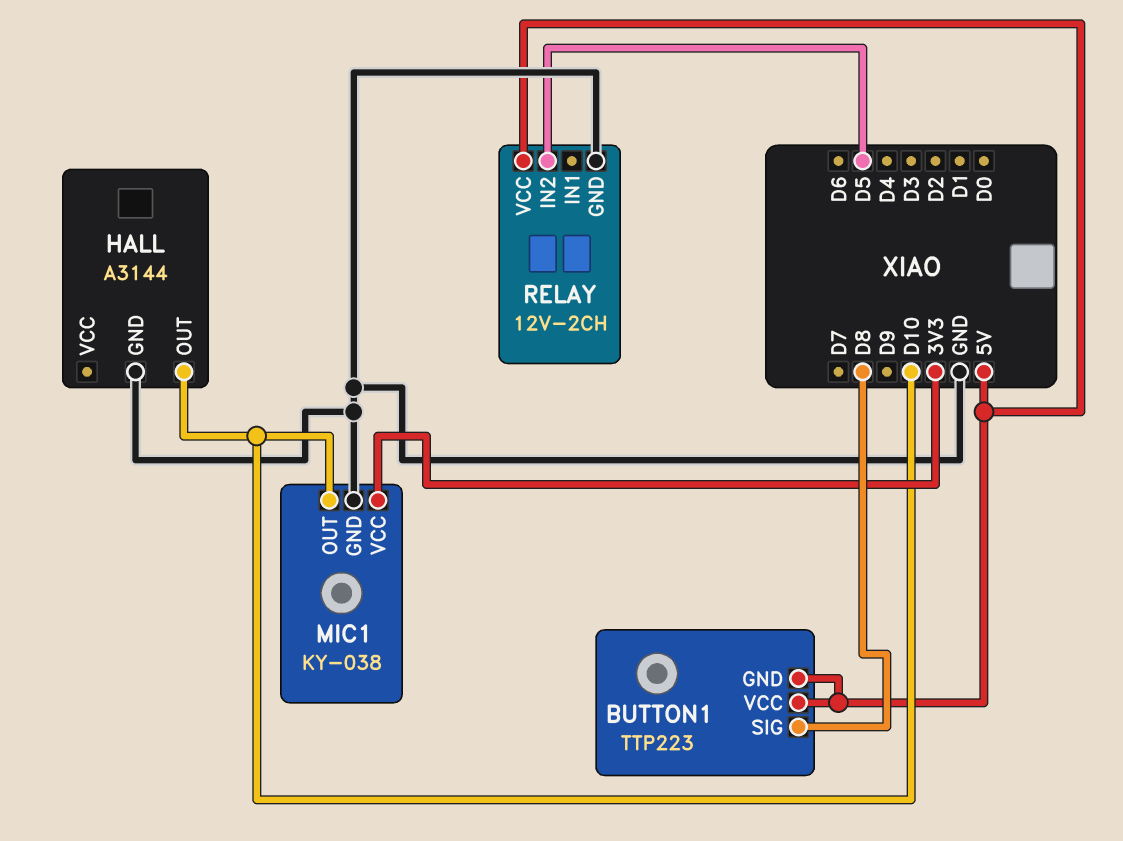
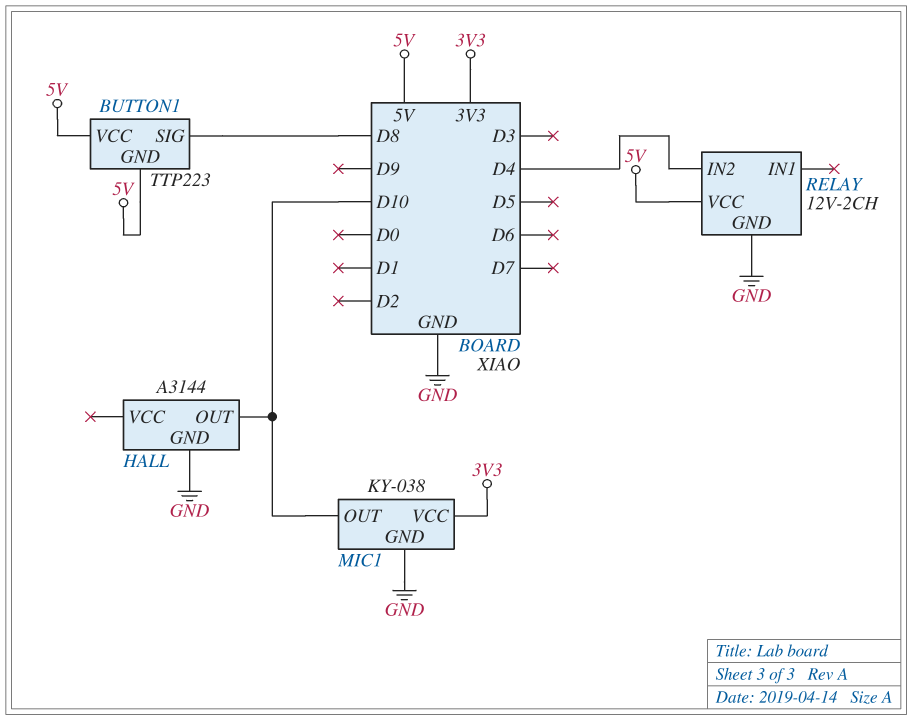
RELAY pin IN2: D5 -> D4

